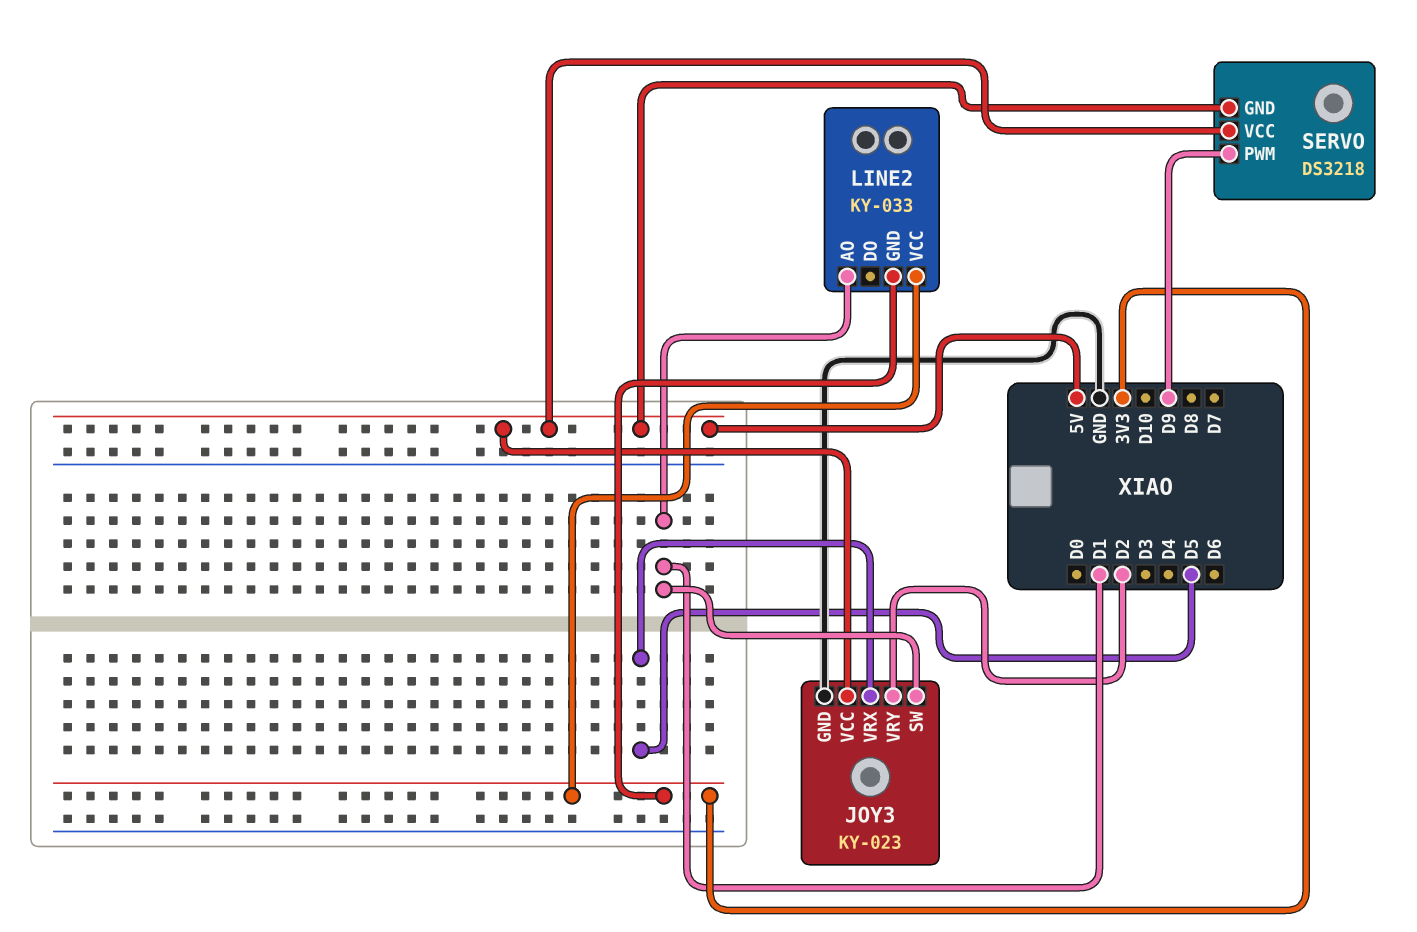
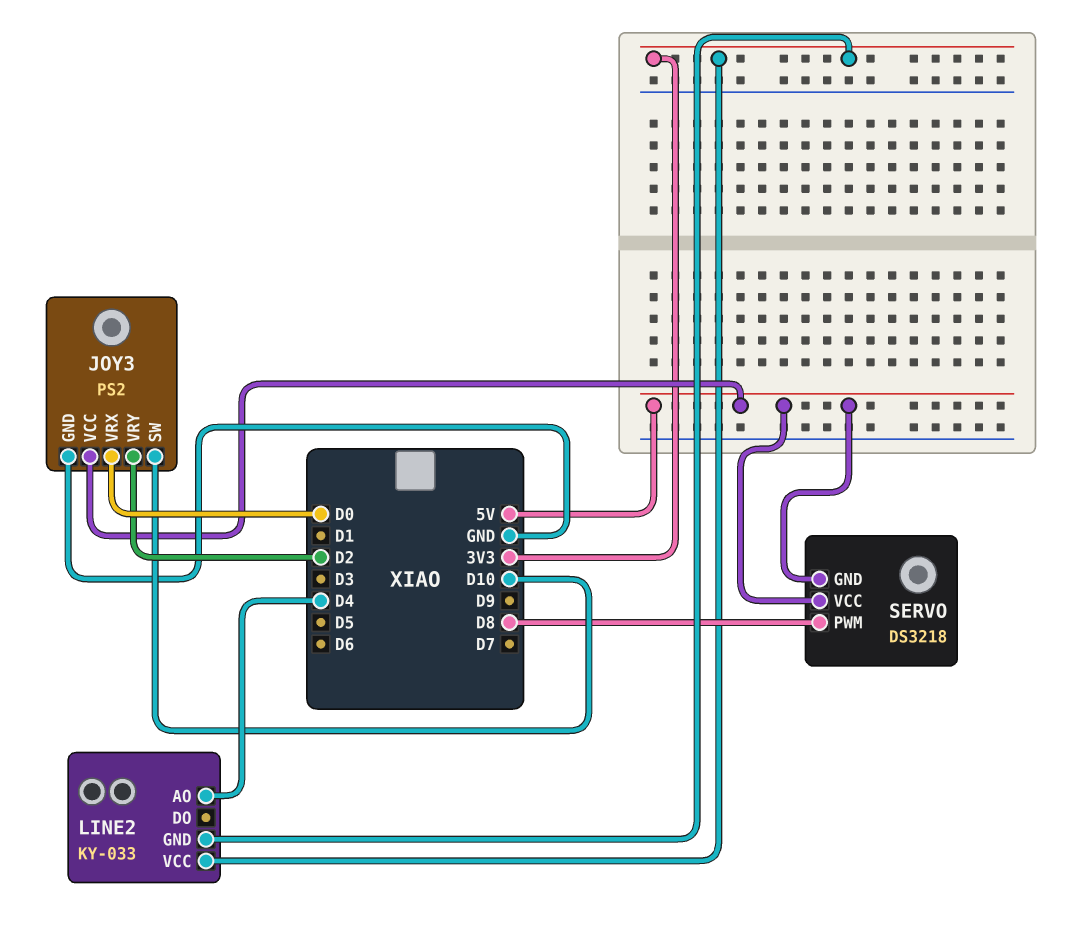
JOY3: KY-023 -> PS2
JOY3 pin SW: D1 -> D10
JOY3 pin VRX: D5 -> D0
LINE2 pin AO: D1 -> D4
SERVO pin PWM: D9 -> D8

